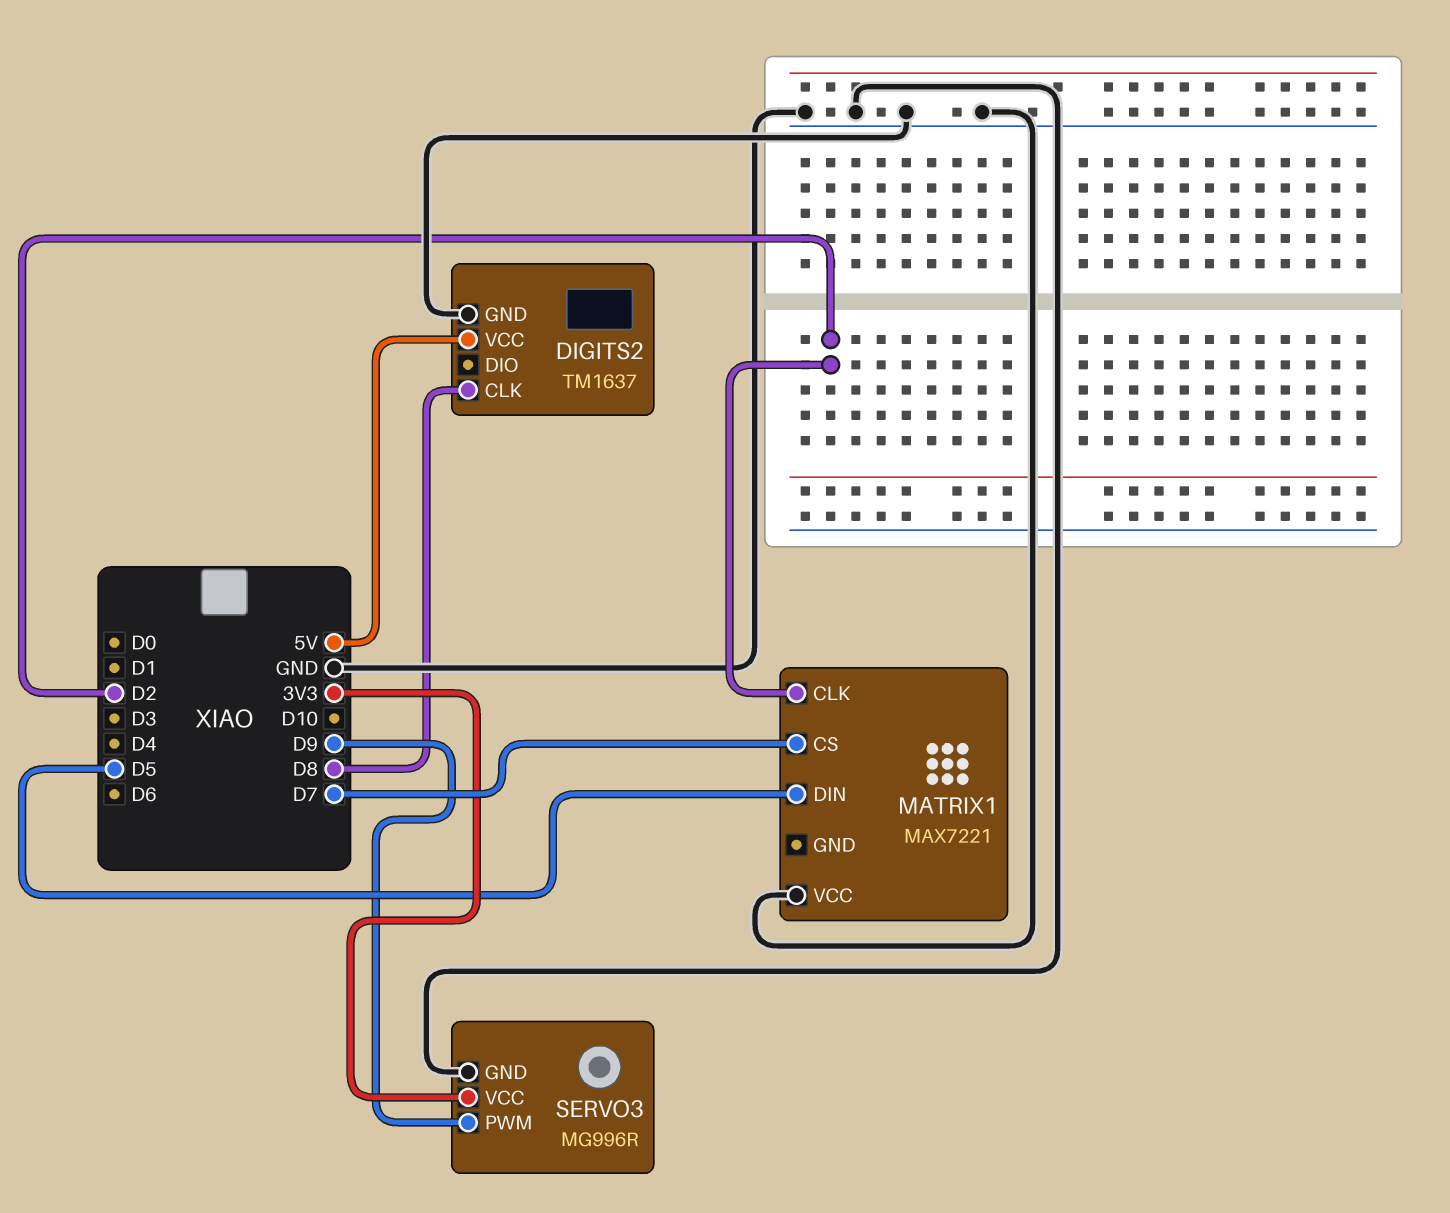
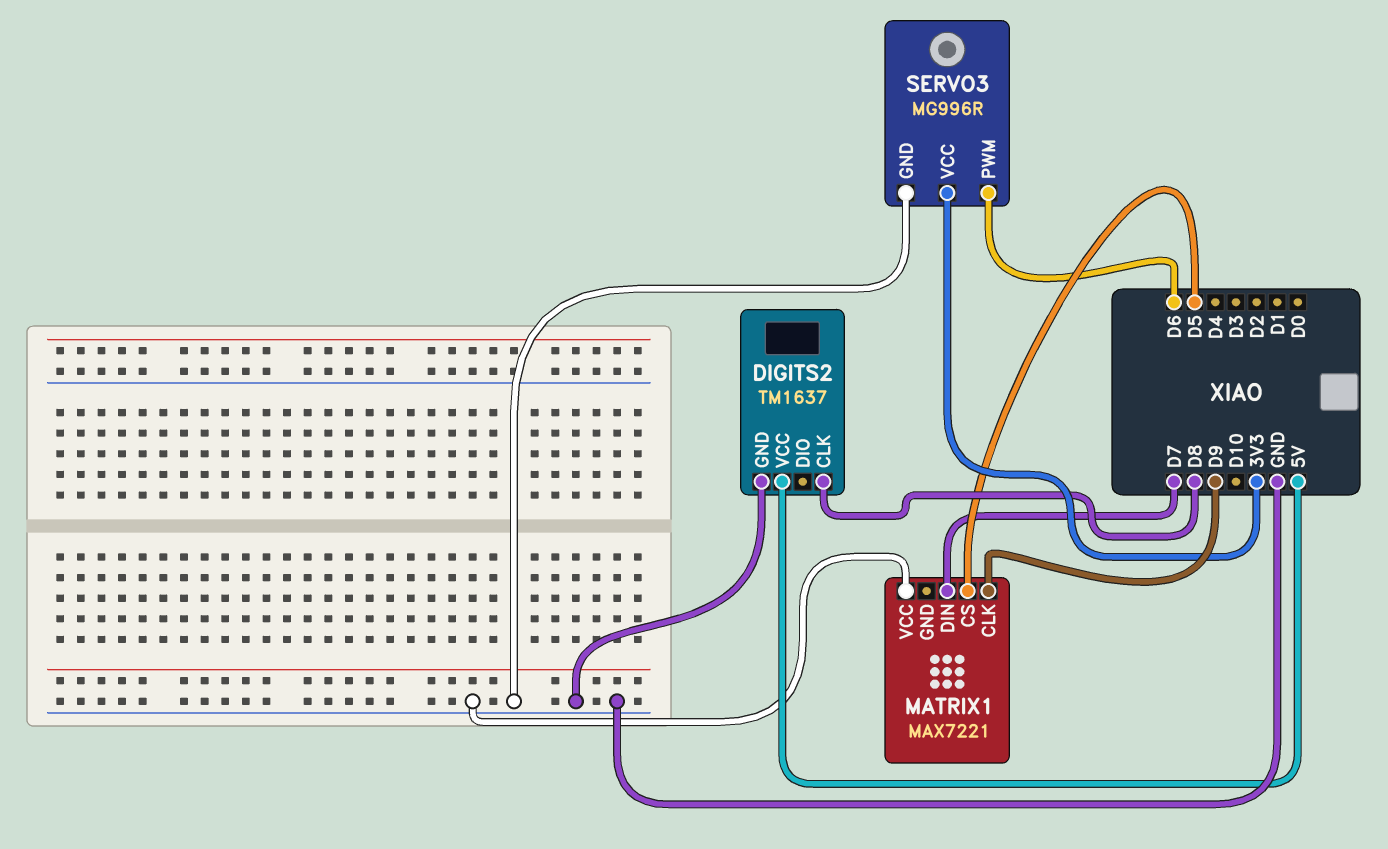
MATRIX1 pin CLK: D2 -> D9
MATRIX1 pin CS: D7 -> D5
MATRIX1 pin DIN: D5 -> D7
SERVO3 pin PWM: D9 -> D6

